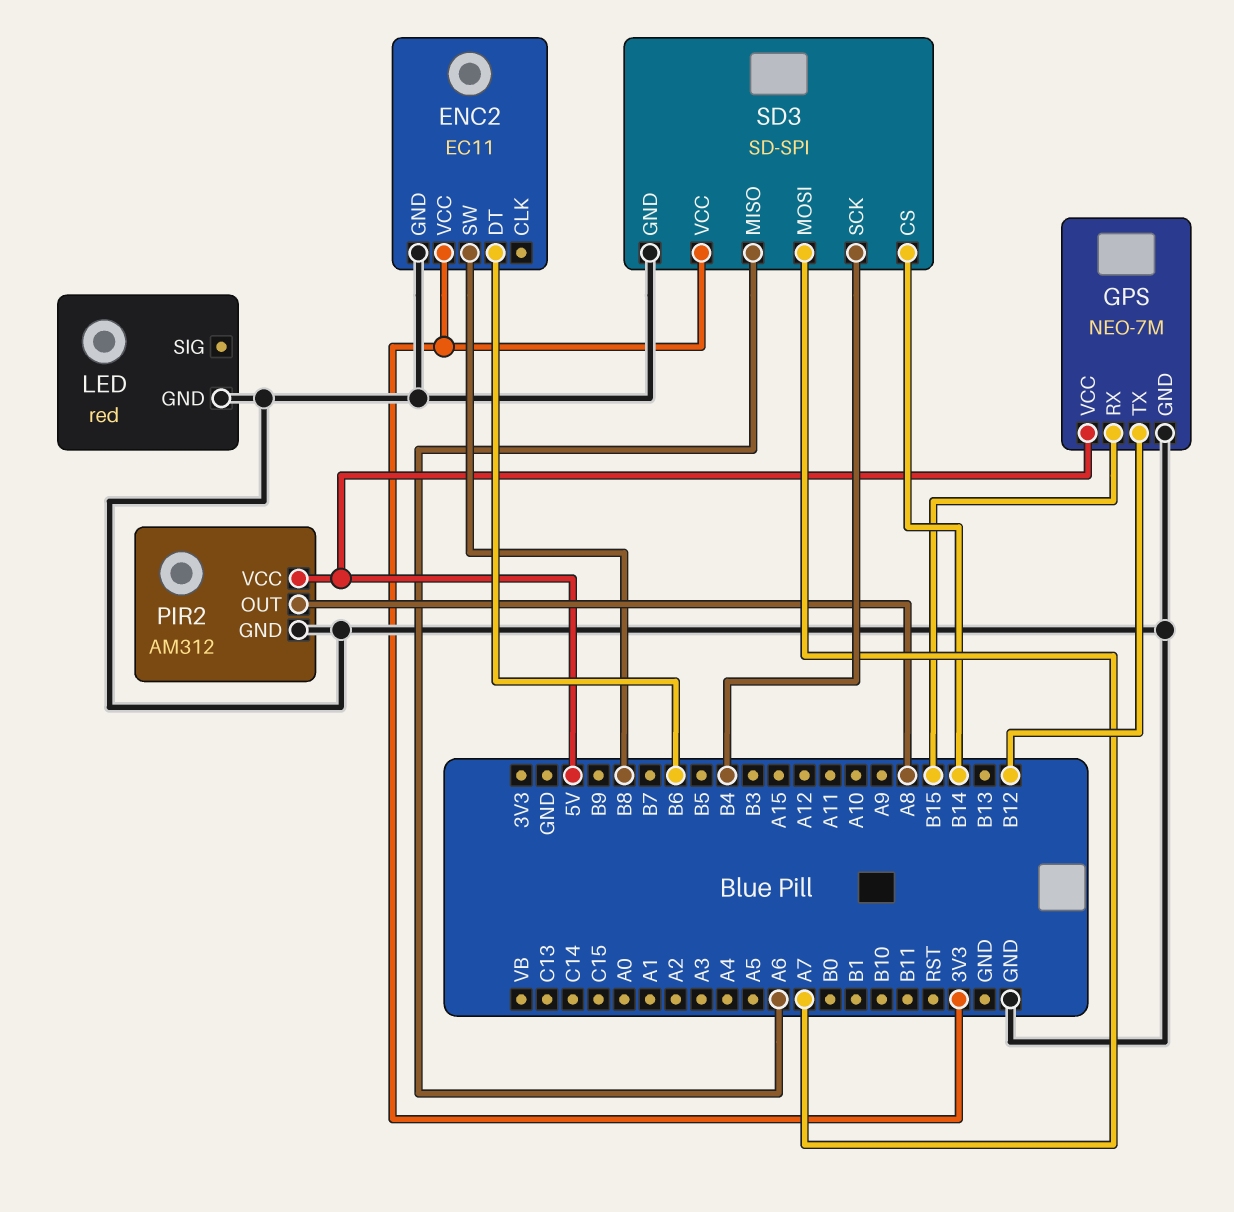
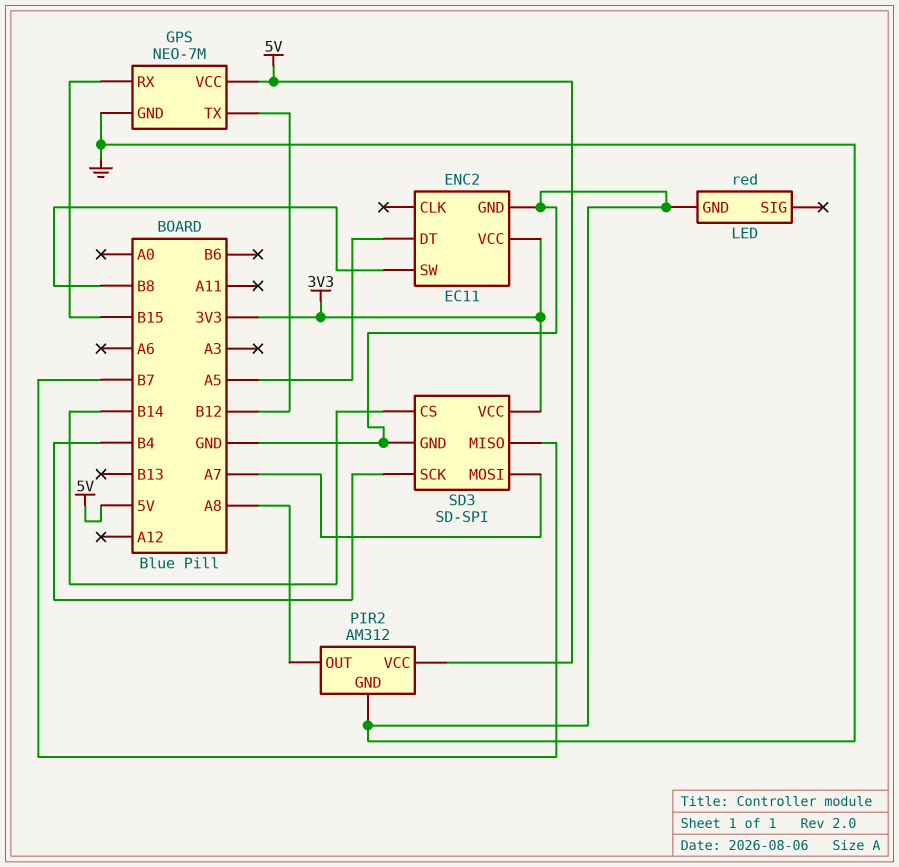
ENC2 pin DT: B6 -> A5
SD3 pin MISO: A6 -> B7

